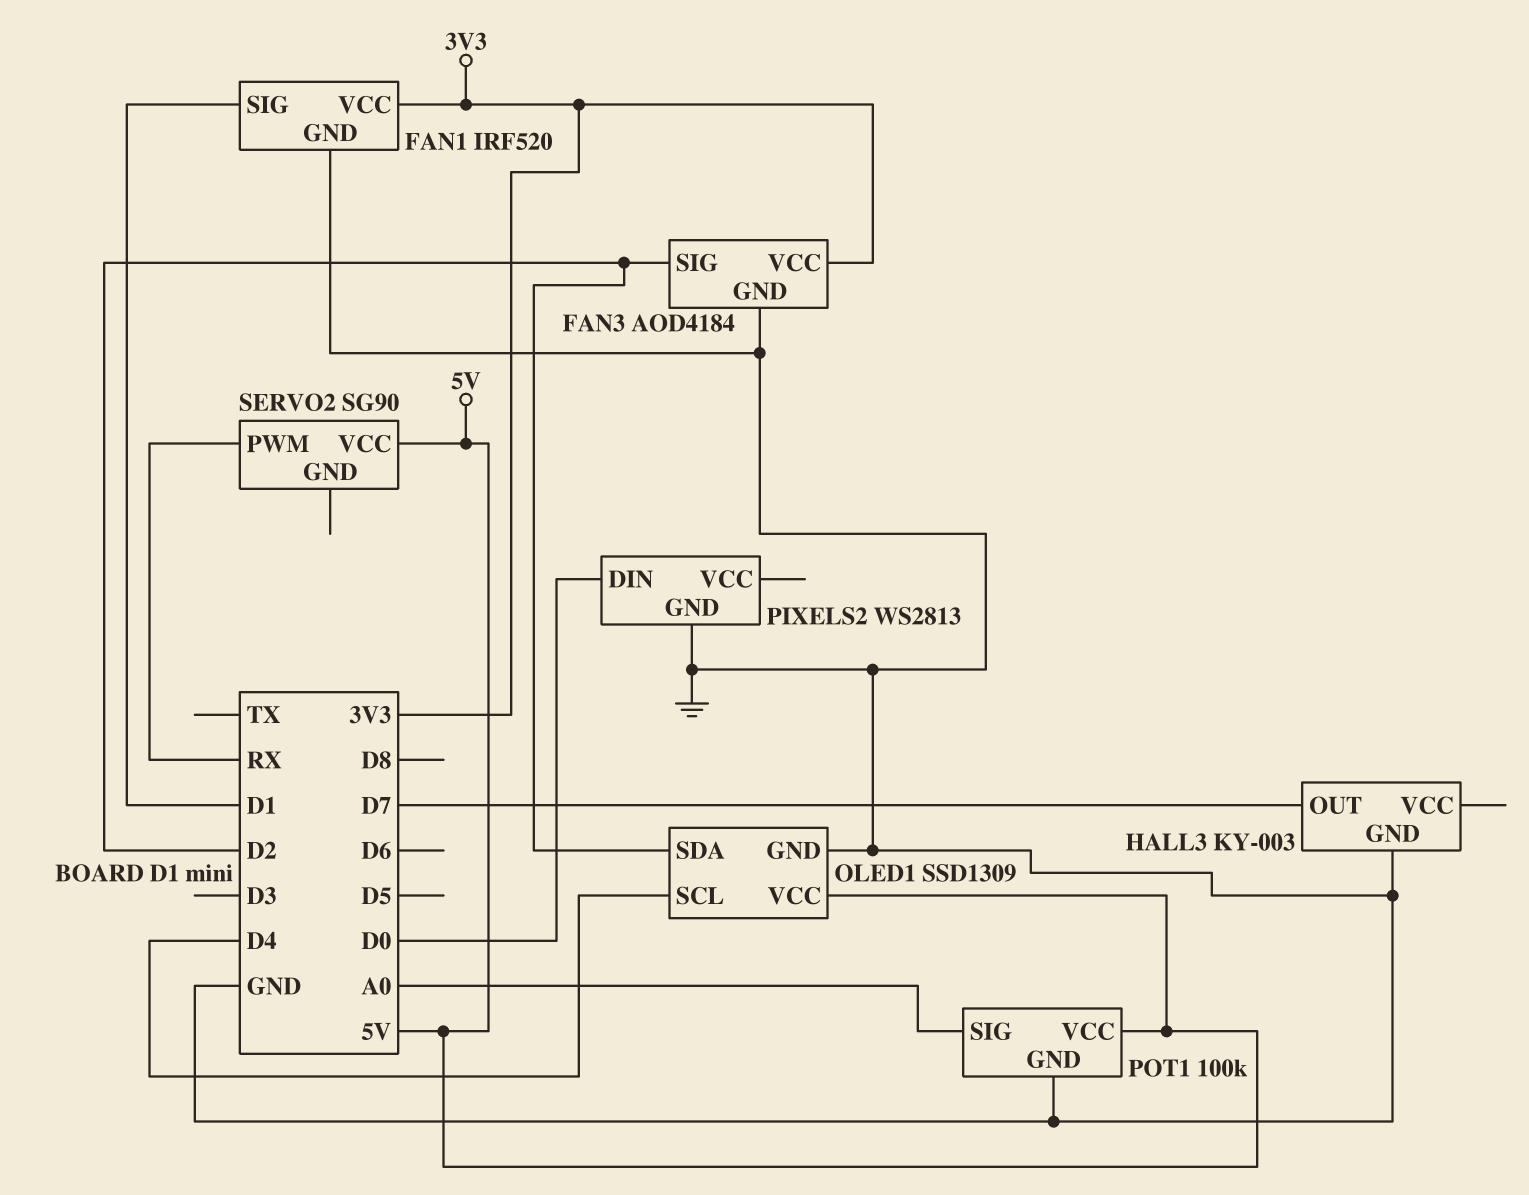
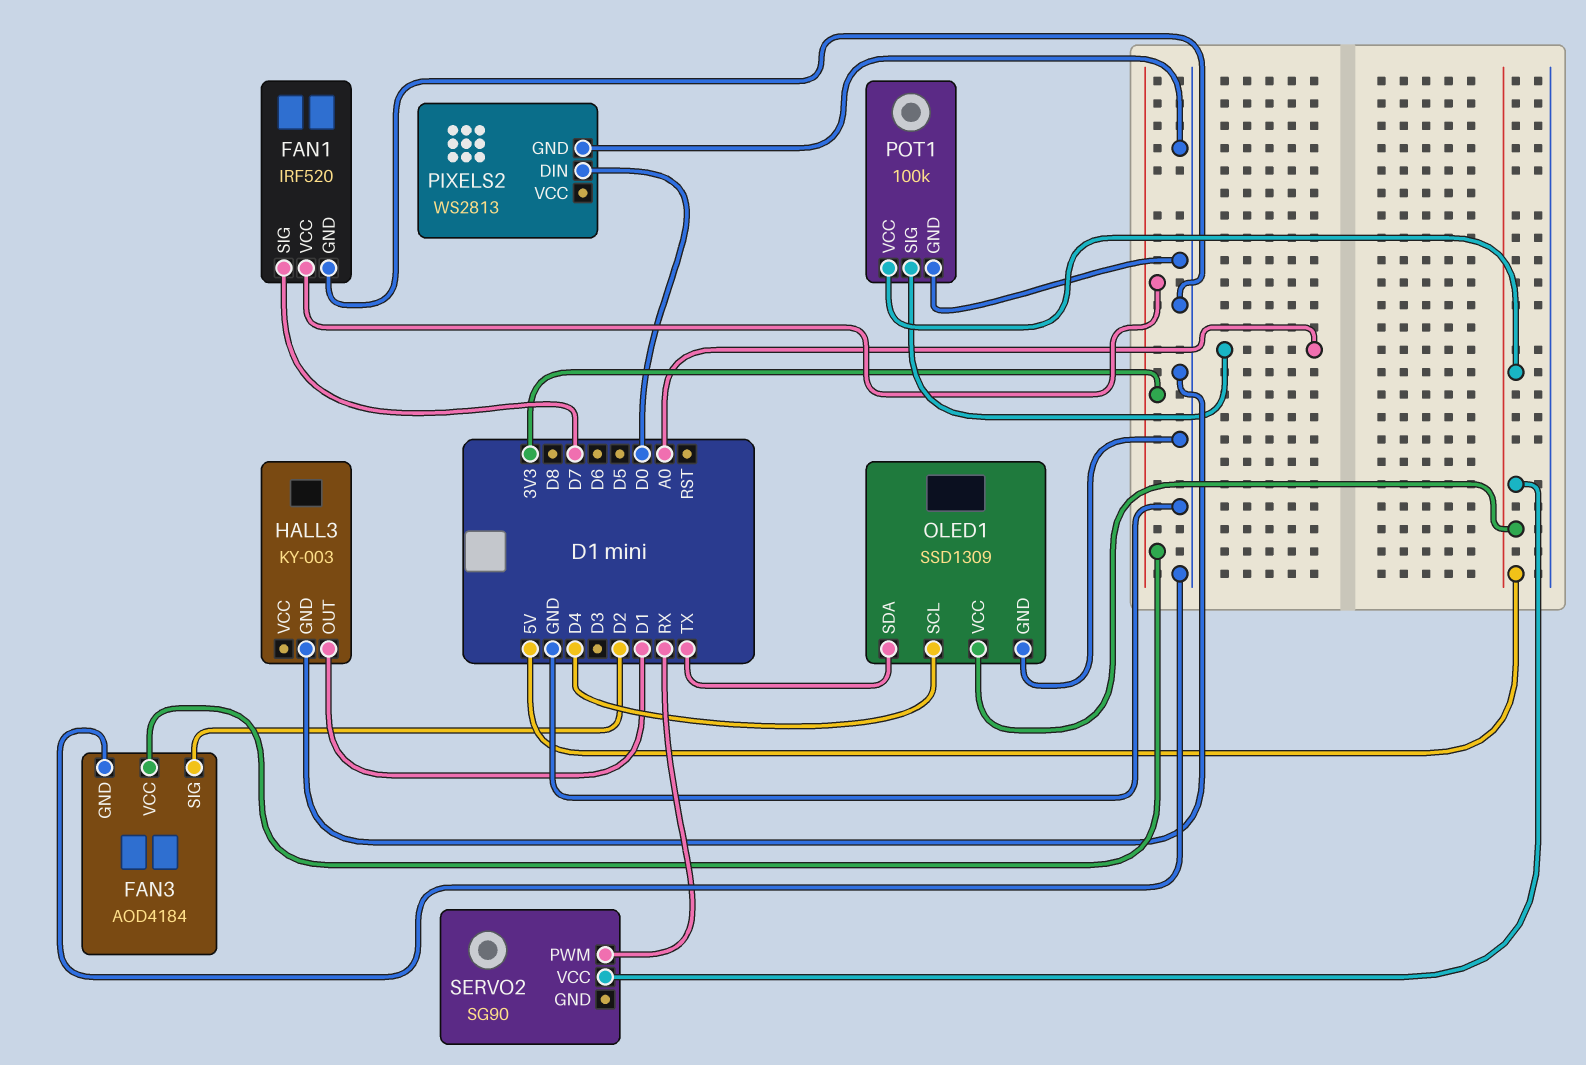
FAN1 pin SIG: D1 -> D7
HALL3 pin OUT: D7 -> D1
OLED1 pin SDA: D2 -> TX

